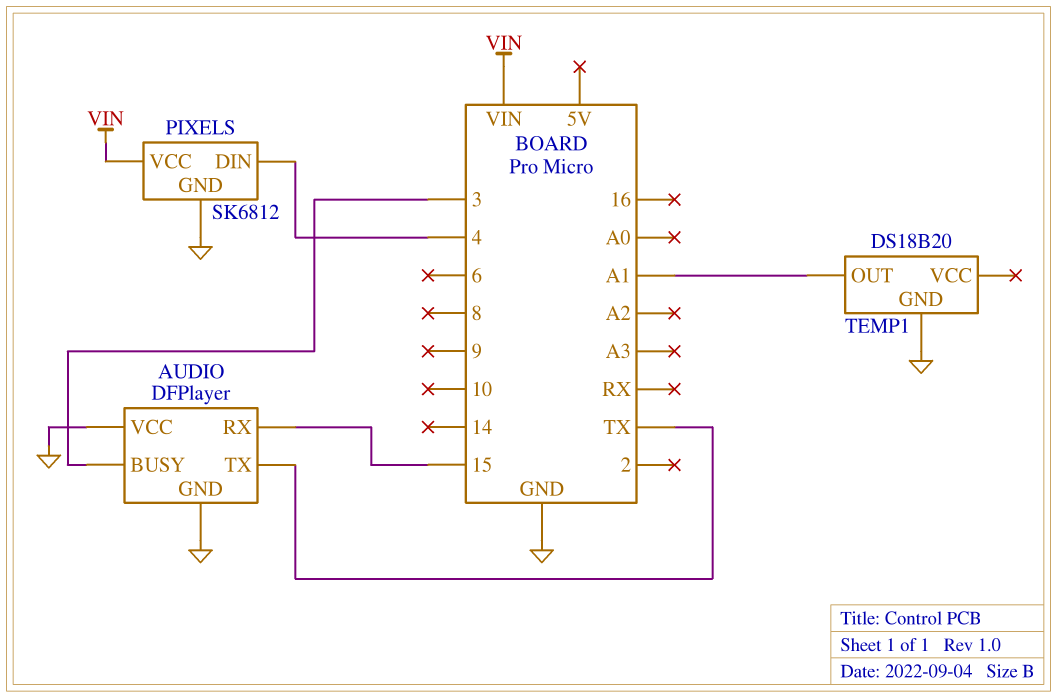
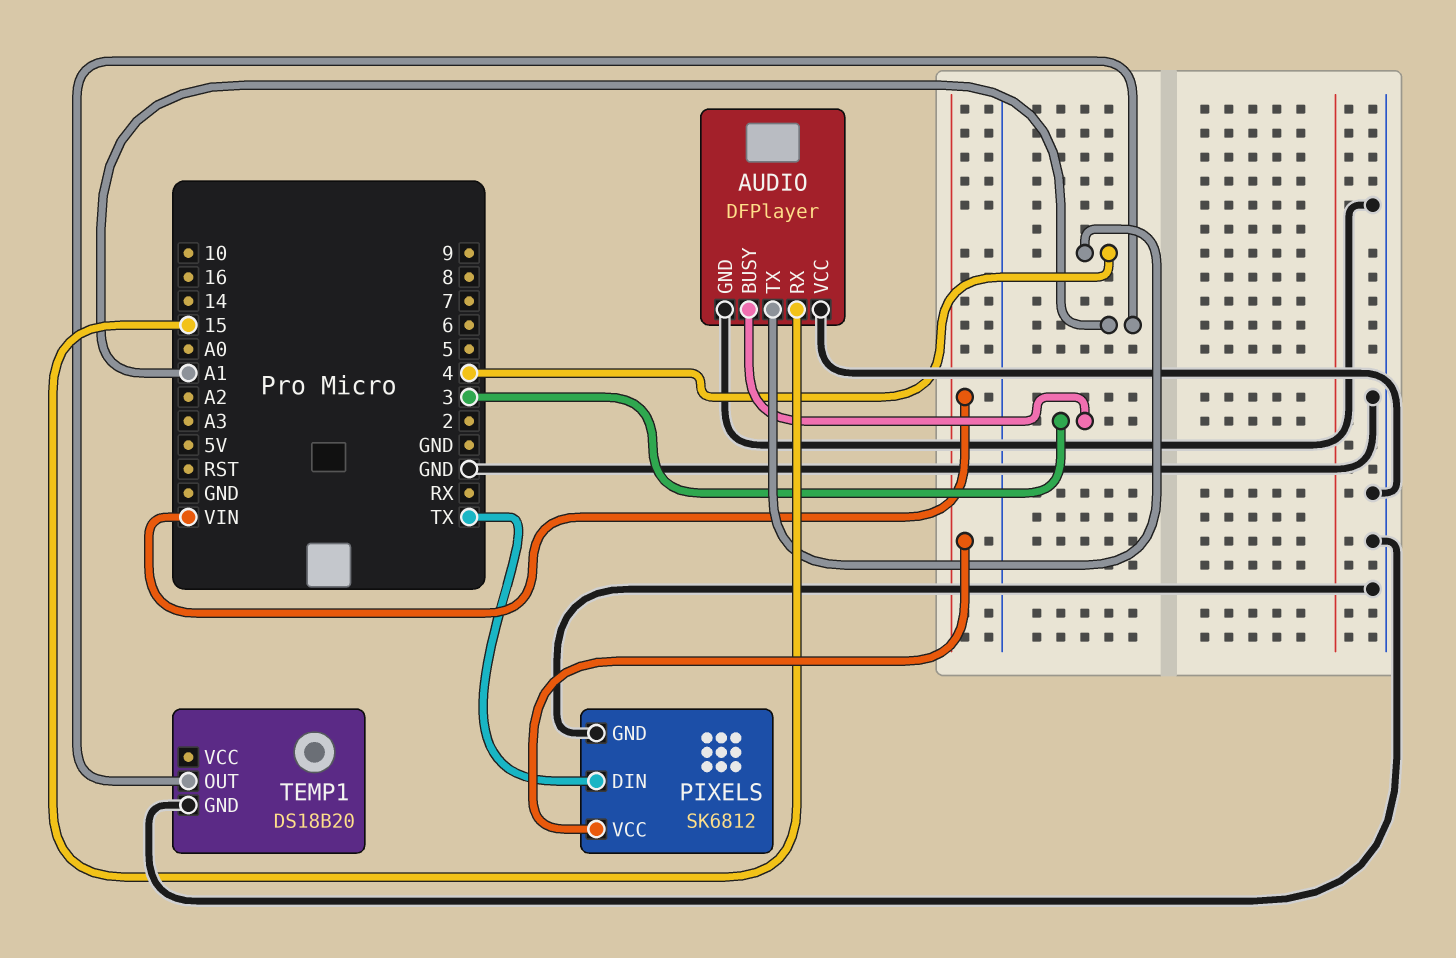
AUDIO pin TX: TX -> 4
PIXELS pin DIN: 4 -> TX

